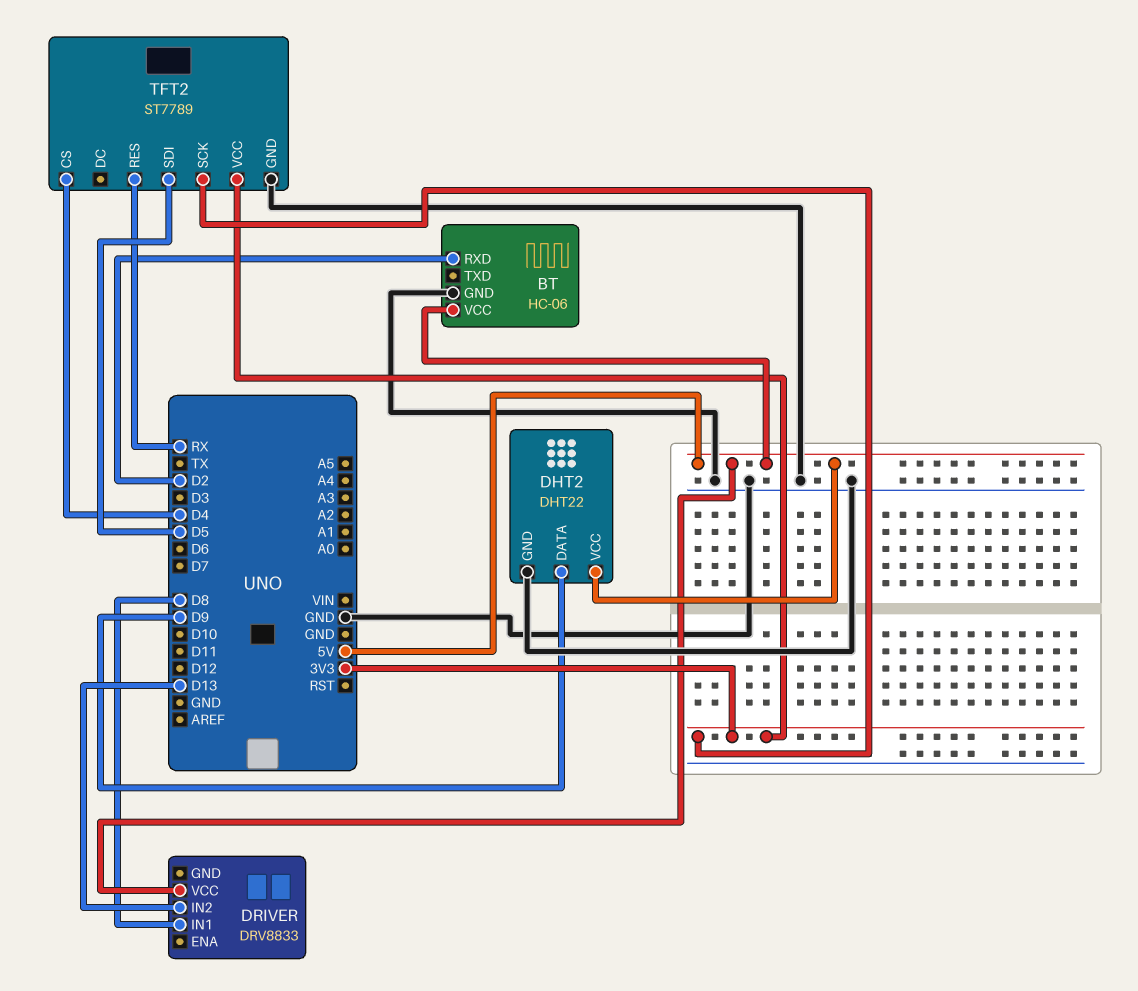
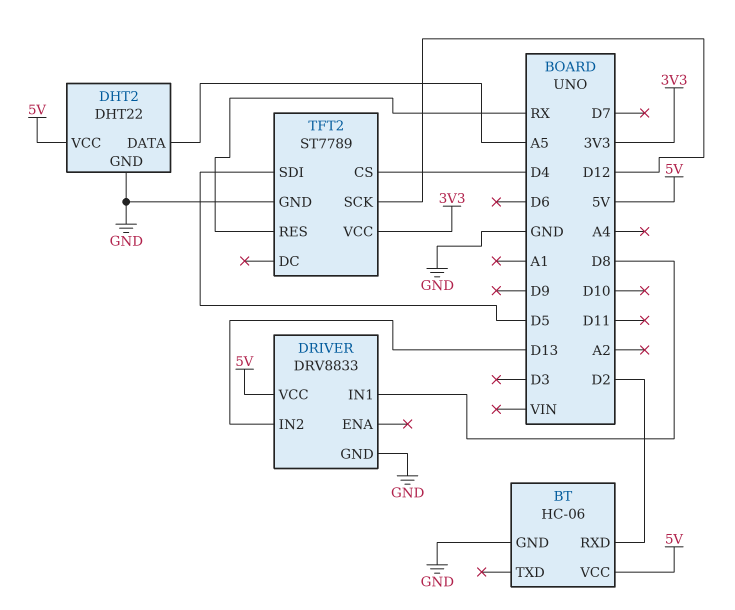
DHT2 pin DATA: D9 -> A5
DRIVER pin GND: none -> GND
TFT2 pin SCK: 3V3 -> D12

